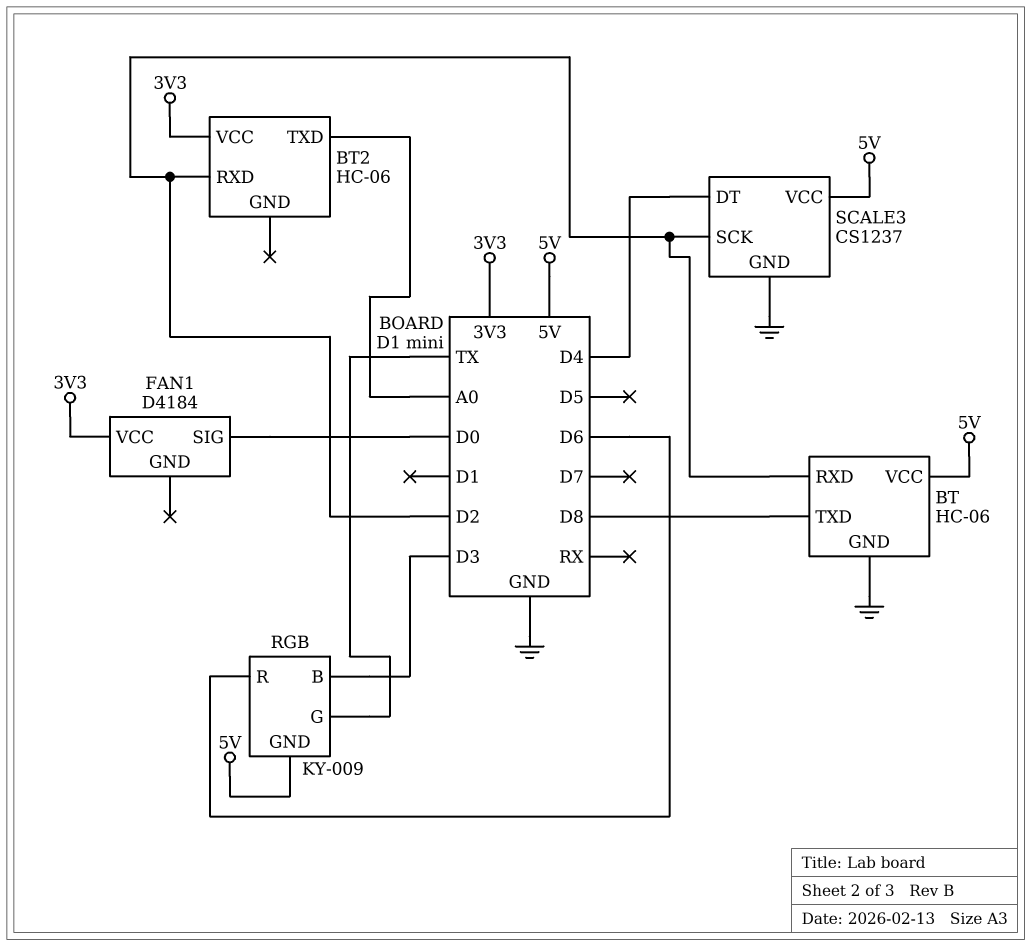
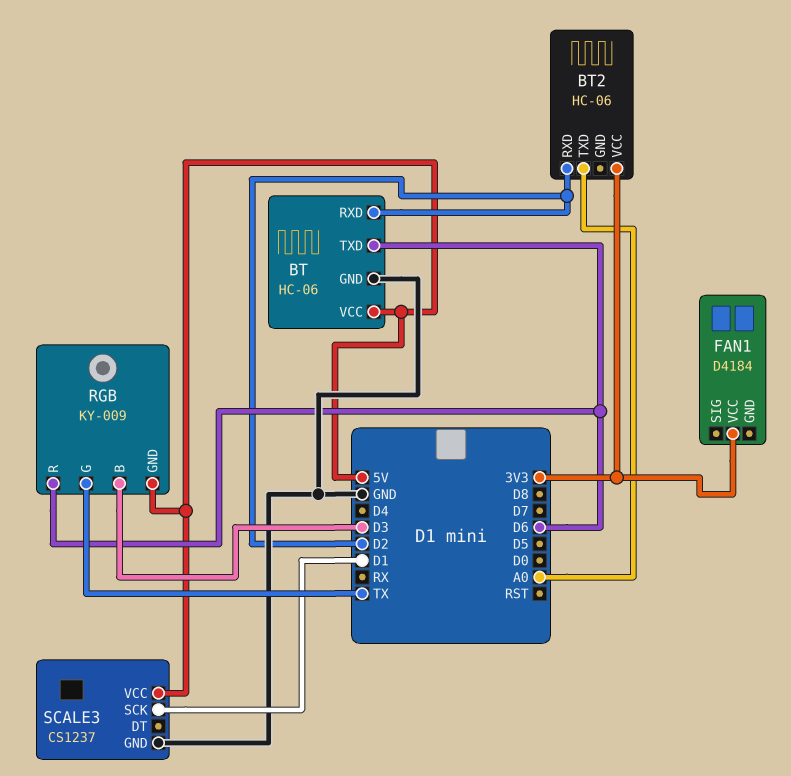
BT pin TXD: D8 -> D6
FAN1 pin SIG: D0 -> none
SCALE3 pin DT: D4 -> none
SCALE3 pin SCK: D2 -> D1

